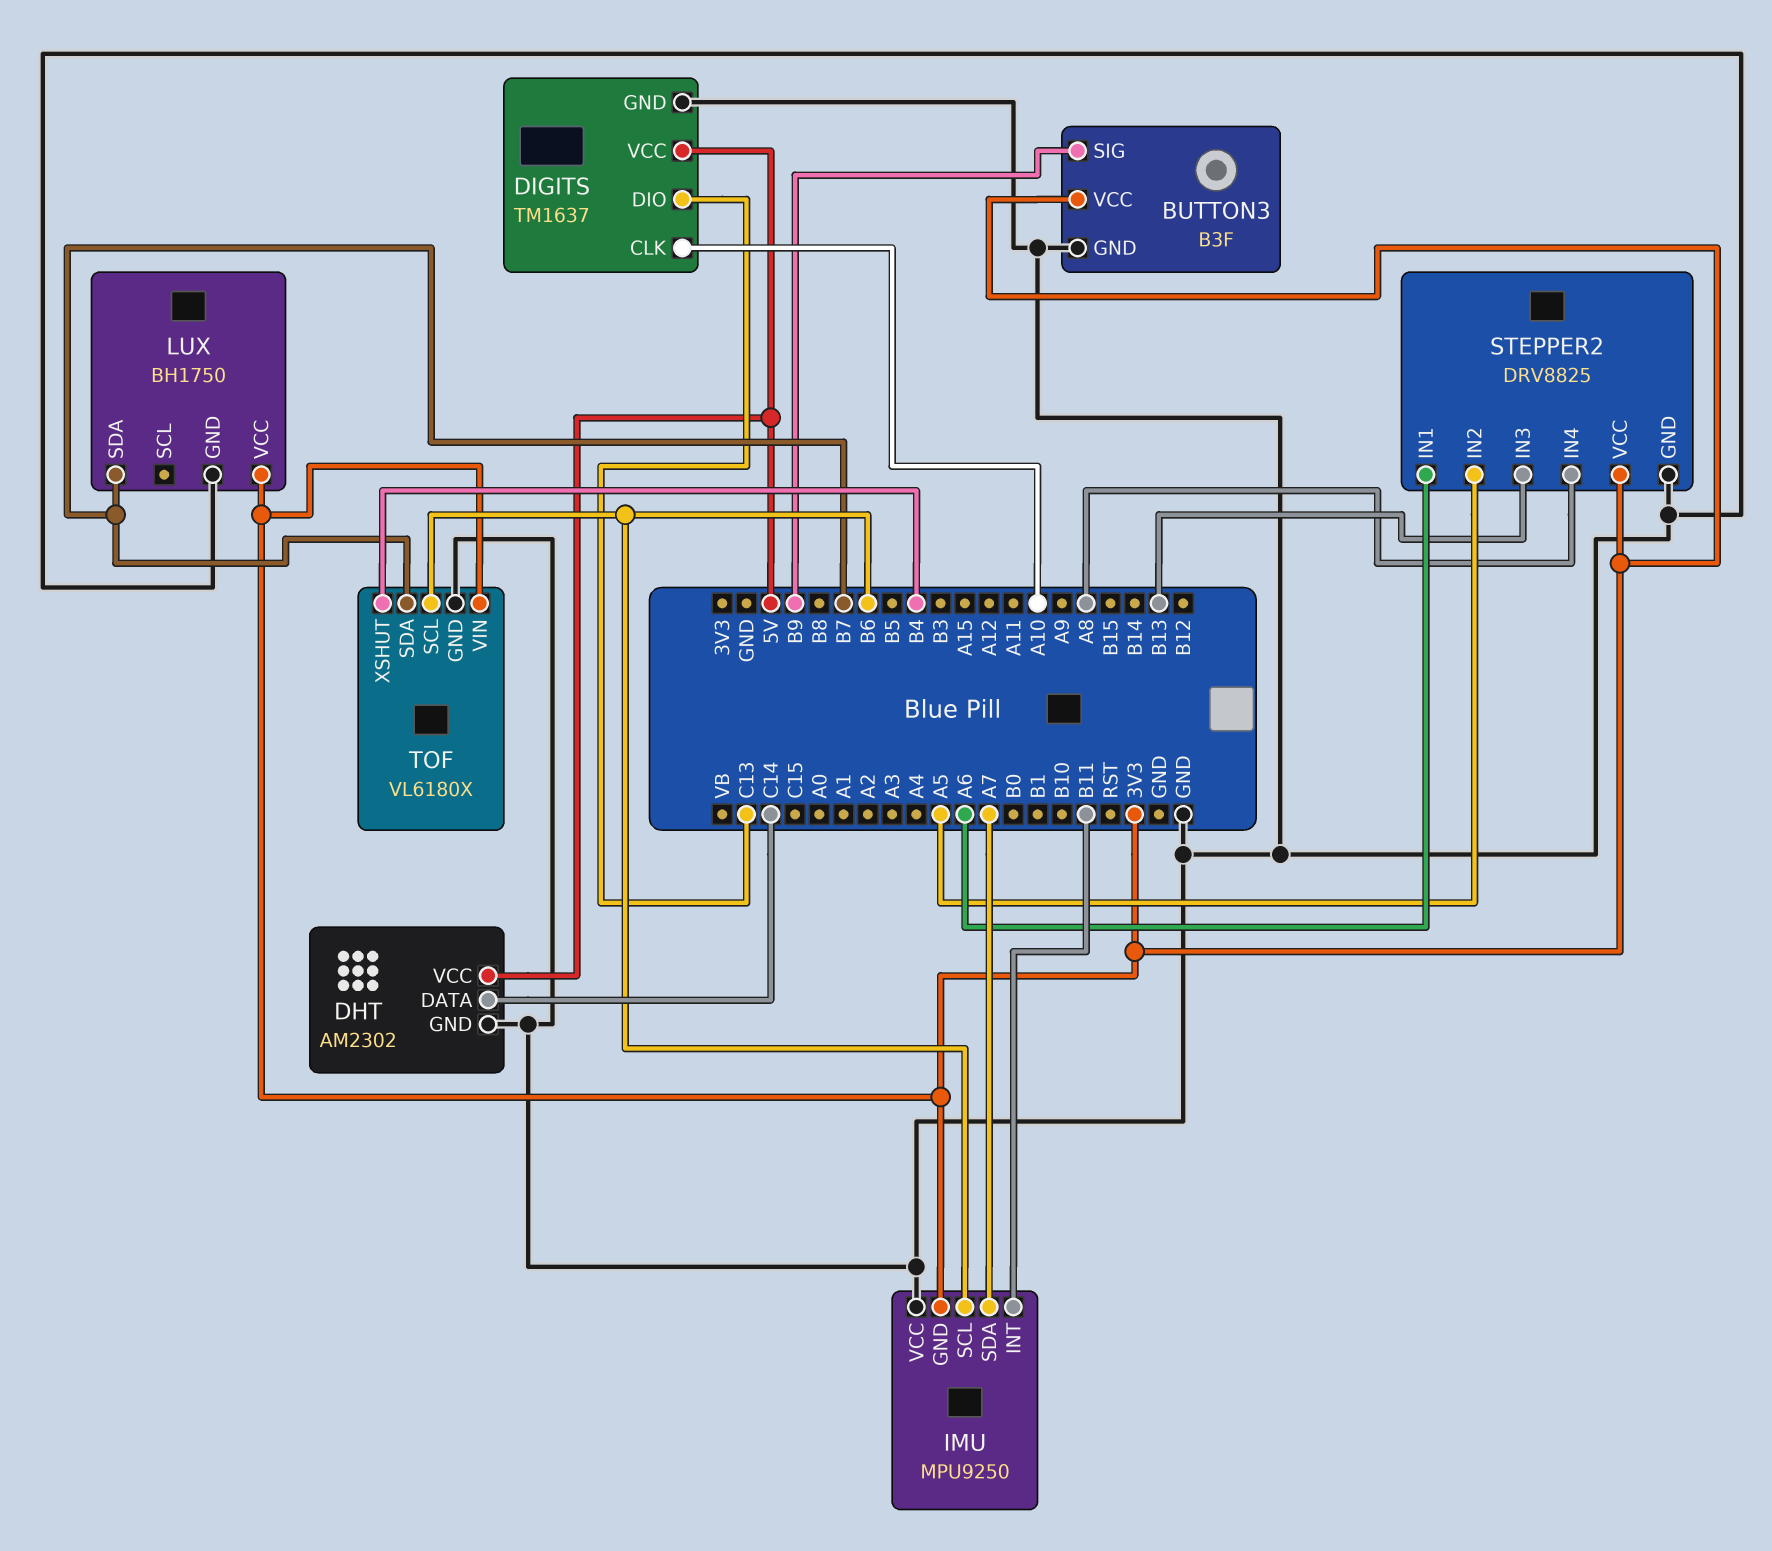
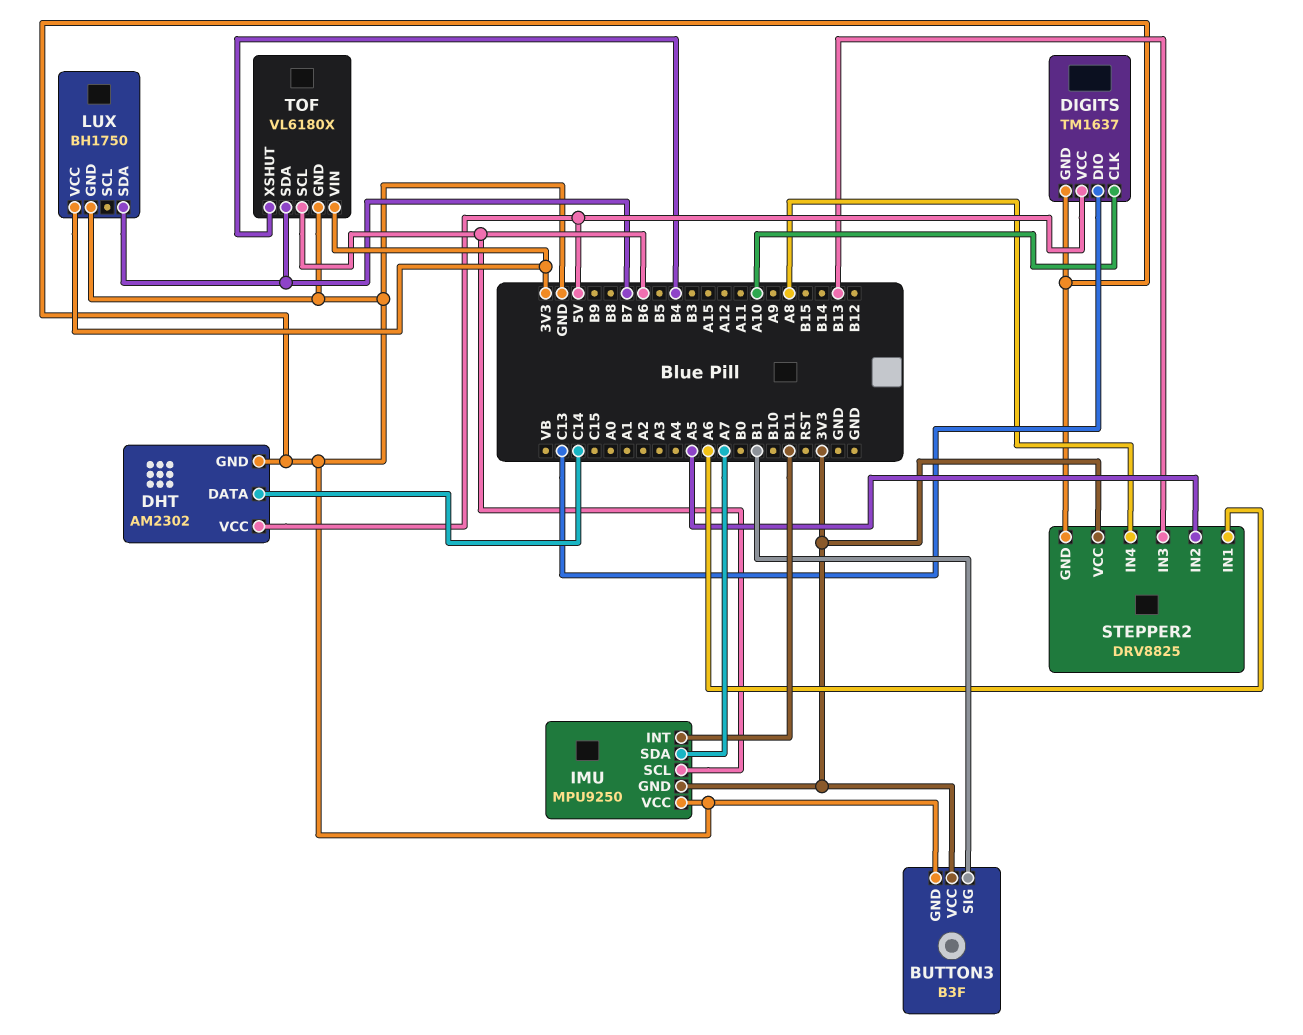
BUTTON3 pin SIG: B9 -> B1

